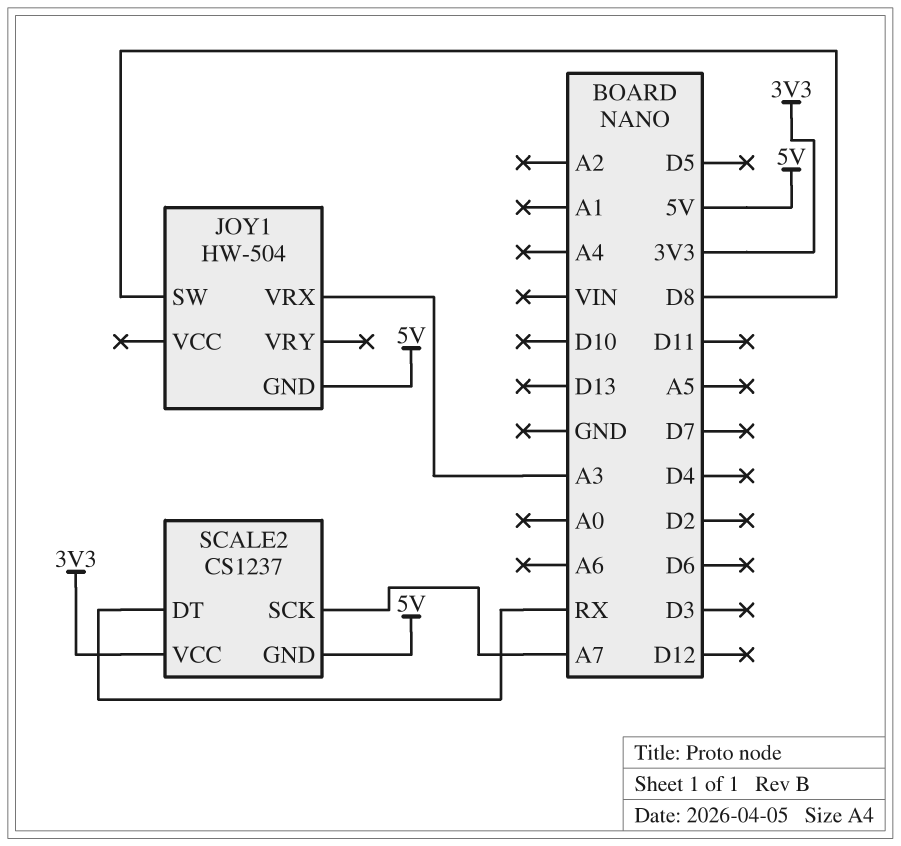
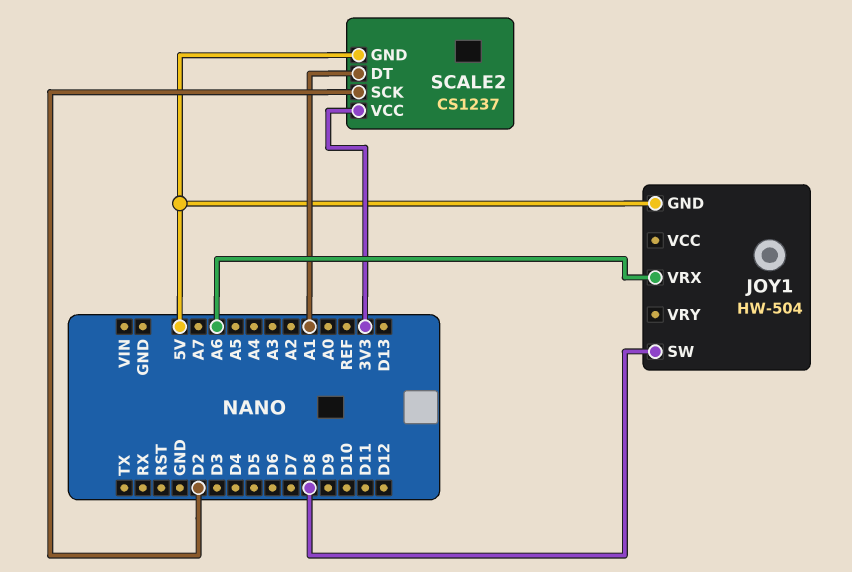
JOY1 pin VRX: A3 -> A6
SCALE2 pin DT: RX -> A1
SCALE2 pin SCK: A7 -> D2

